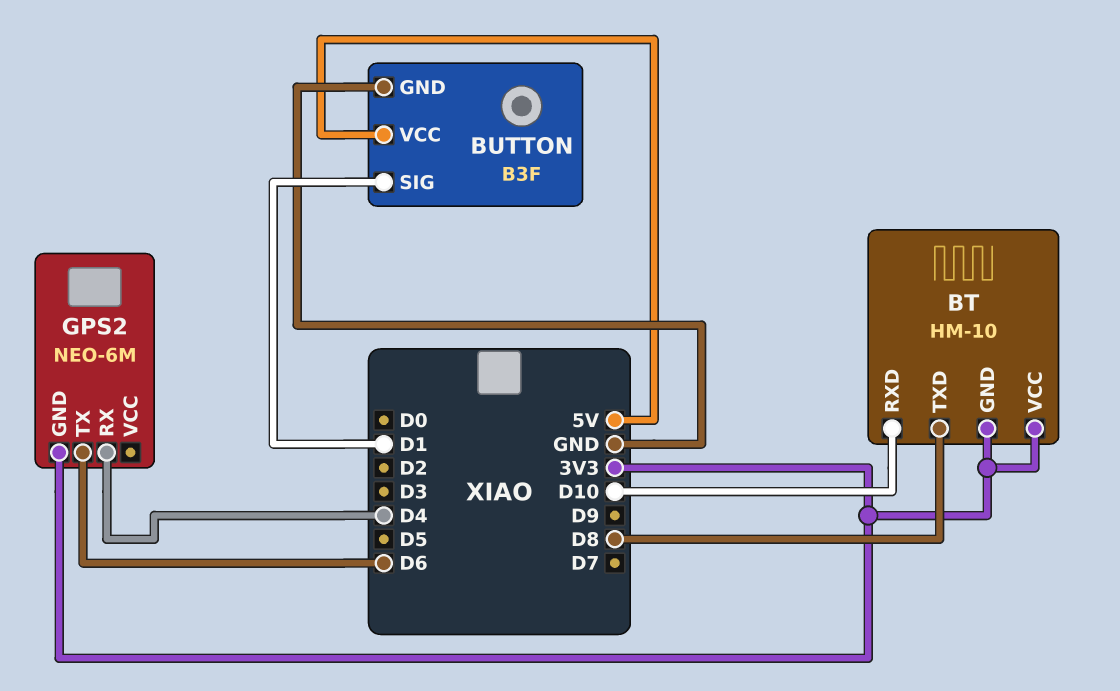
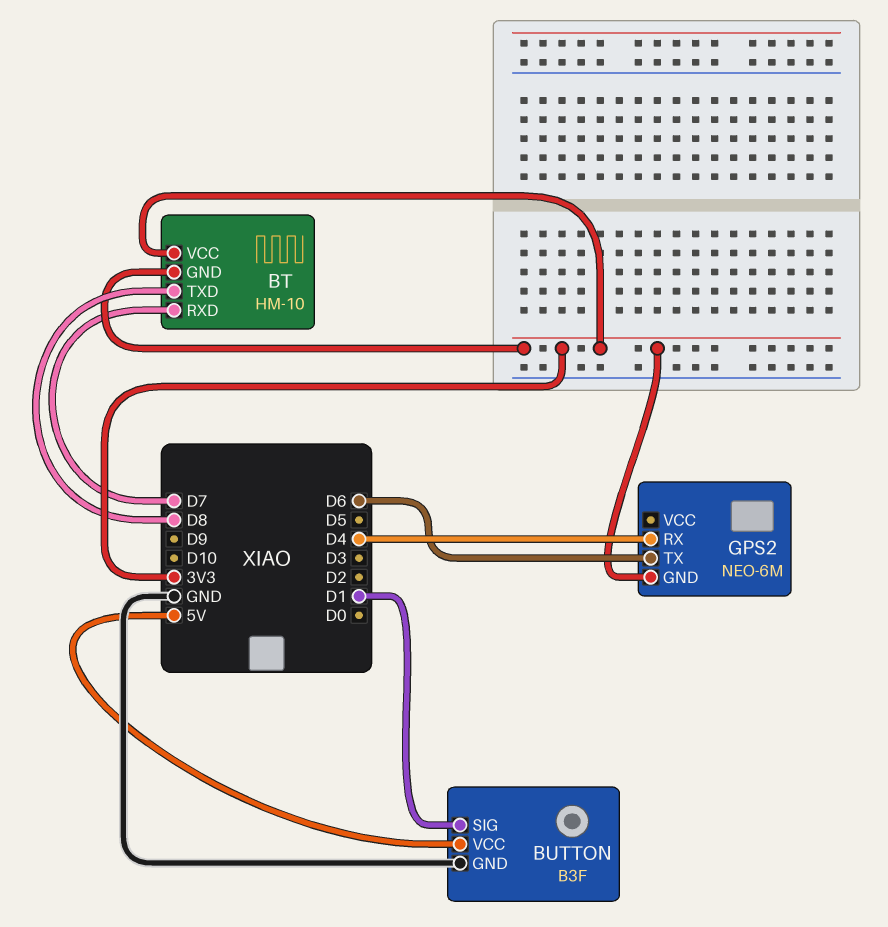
BT pin RXD: D10 -> D7

